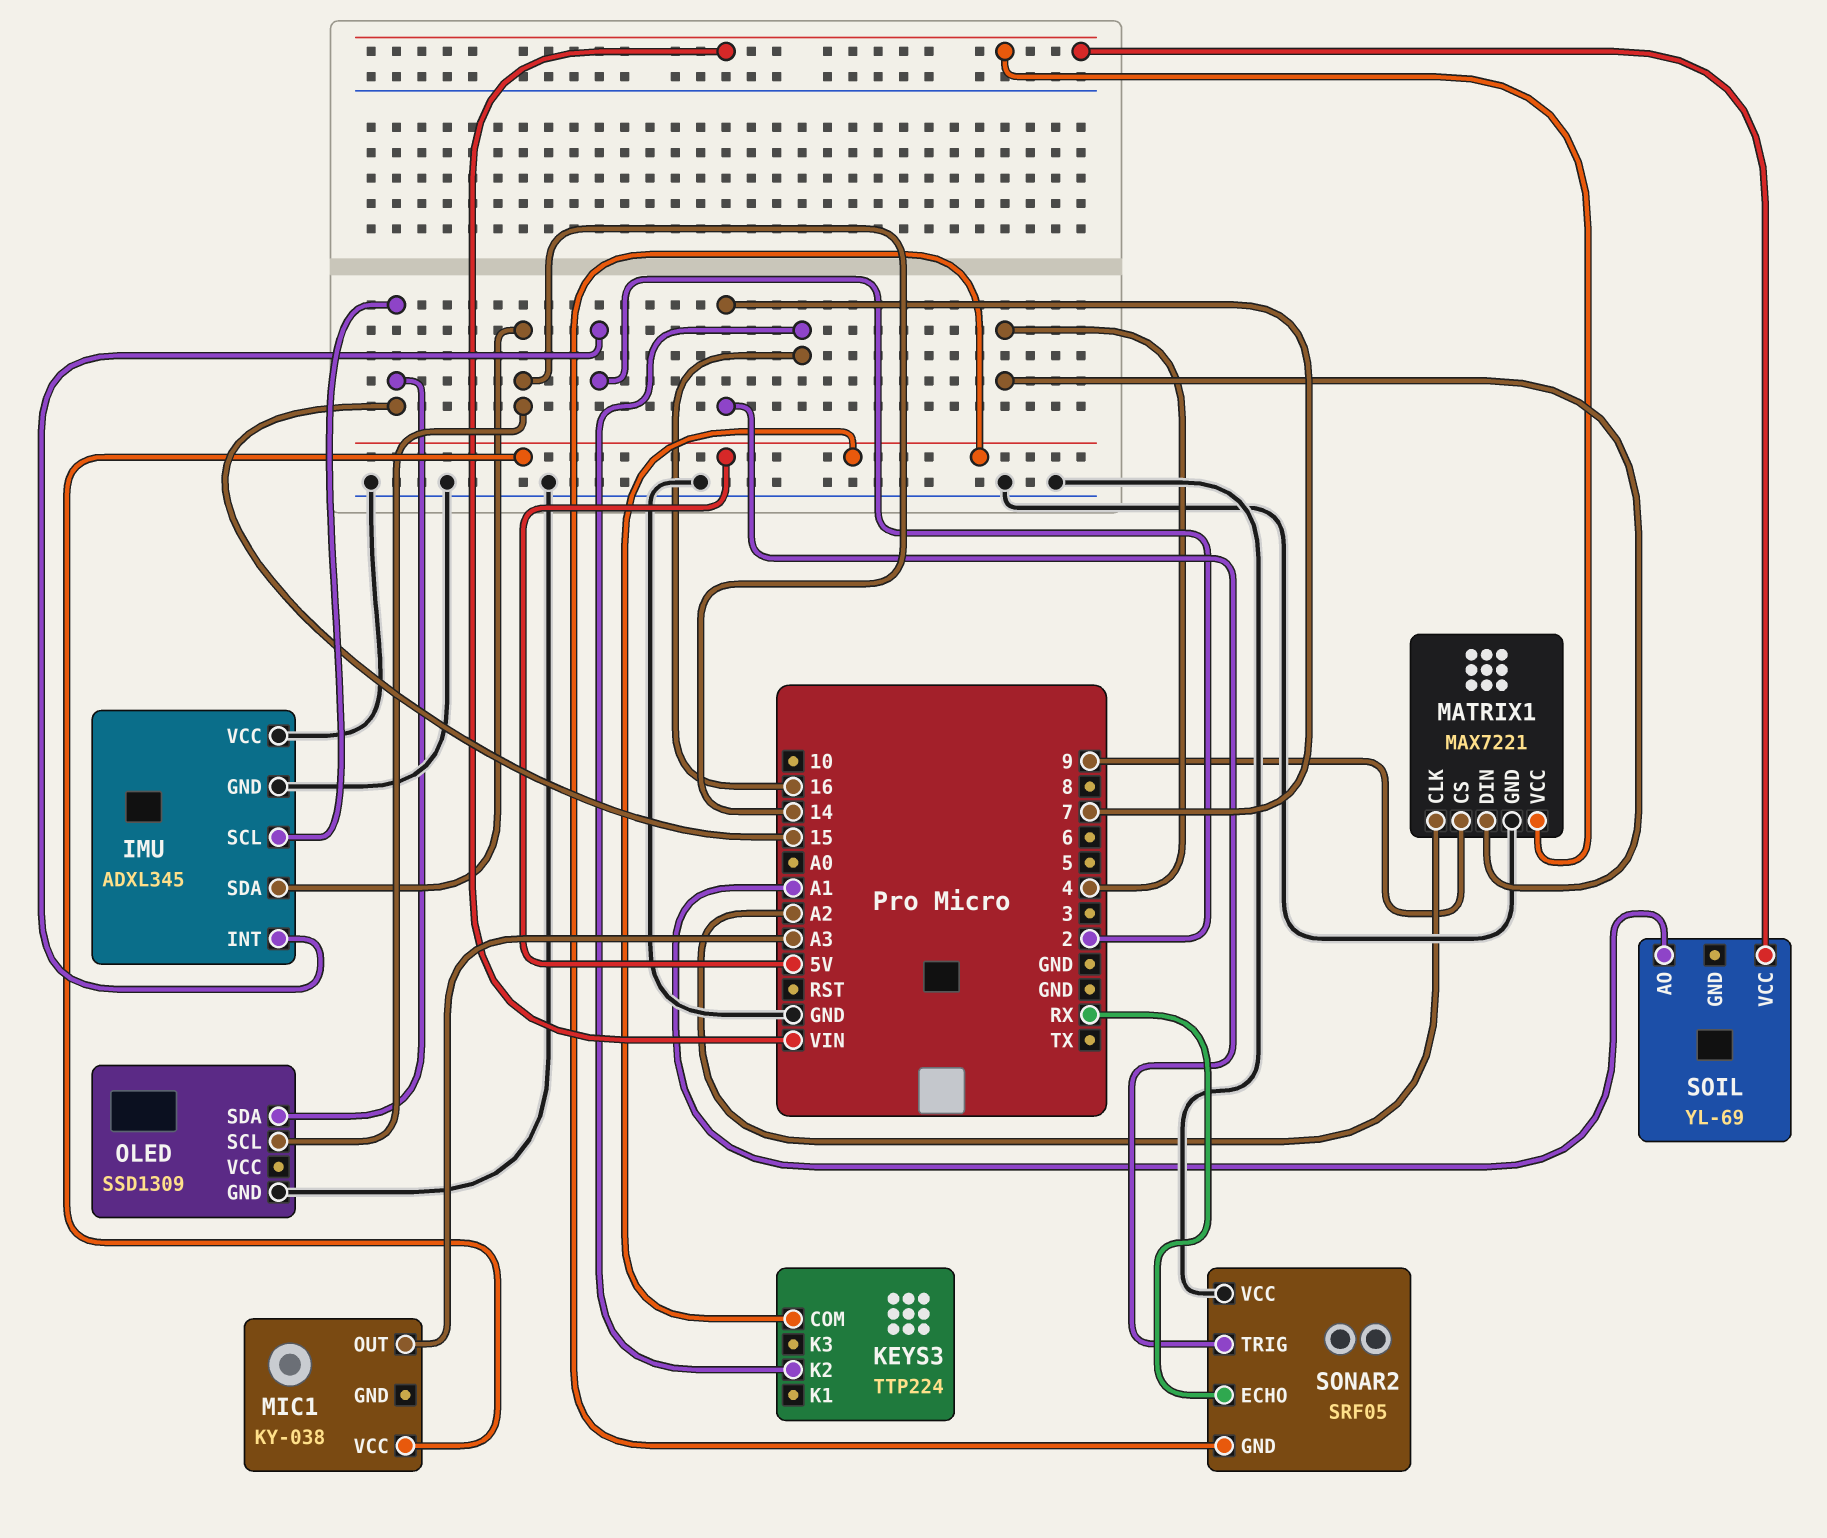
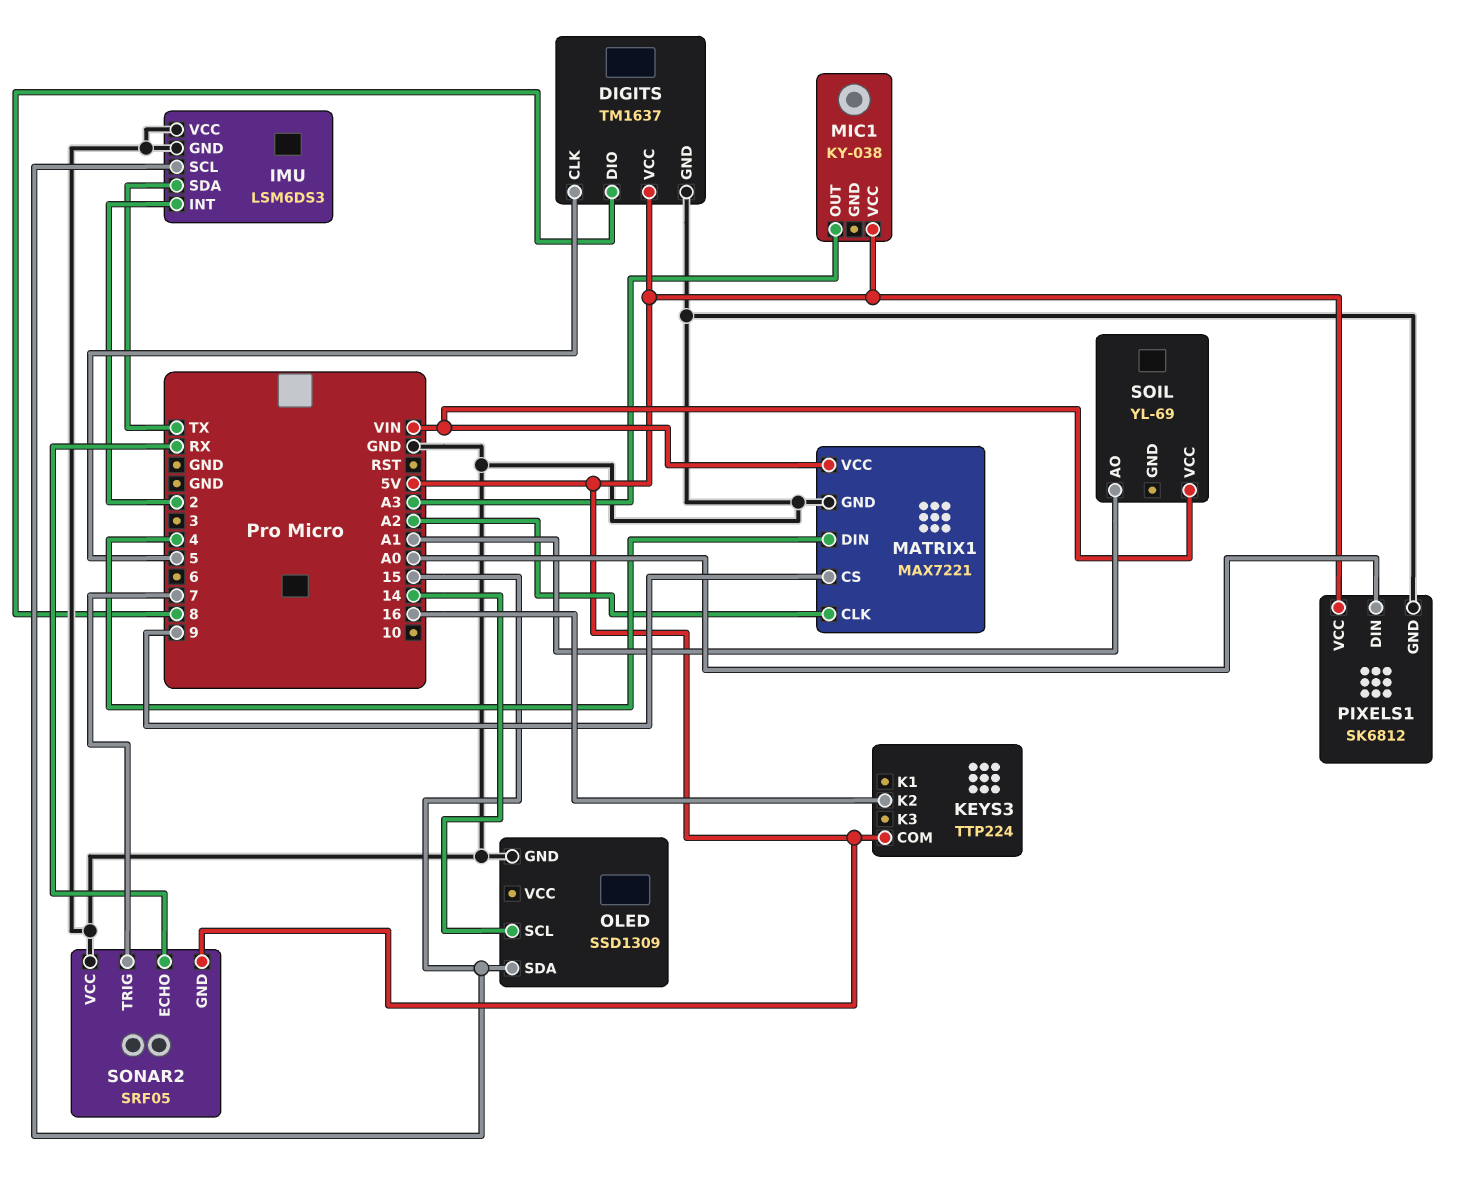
DIGITS: none -> TM1637
DIGITS pin CLK: none -> 5
DIGITS pin DIO: none -> 8
DIGITS pin GND: none -> GND
DIGITS pin VCC: none -> 5V
IMU: ADXL345 -> LSM6DS3
IMU pin SDA: 14 -> TX
PIXELS1: none -> SK6812
PIXELS1 pin DIN: none -> A0
PIXELS1 pin GND: none -> GND
PIXELS1 pin VCC: none -> 5V

